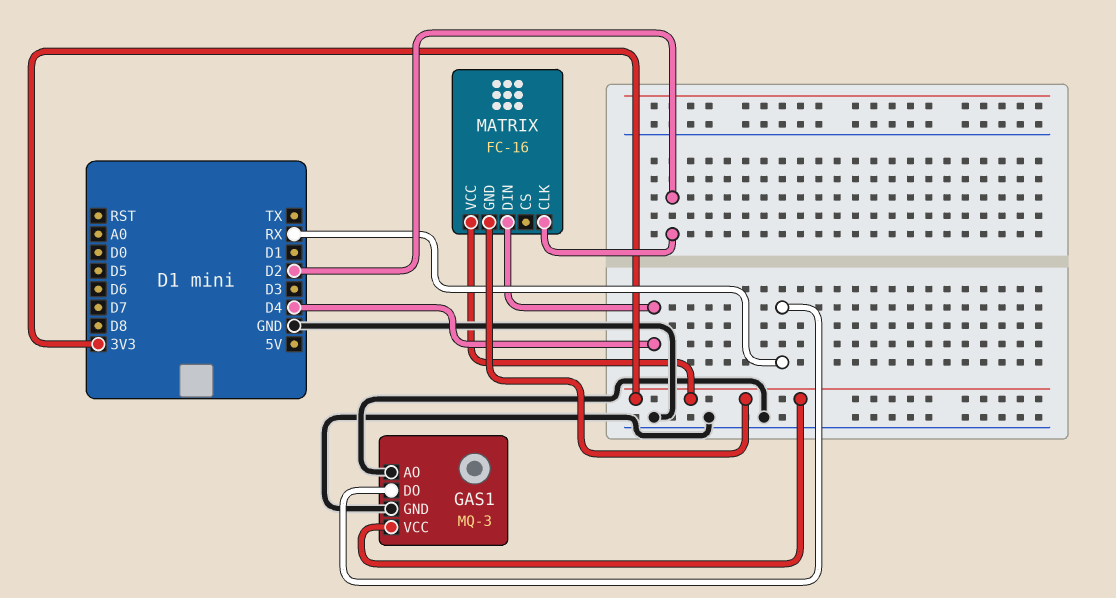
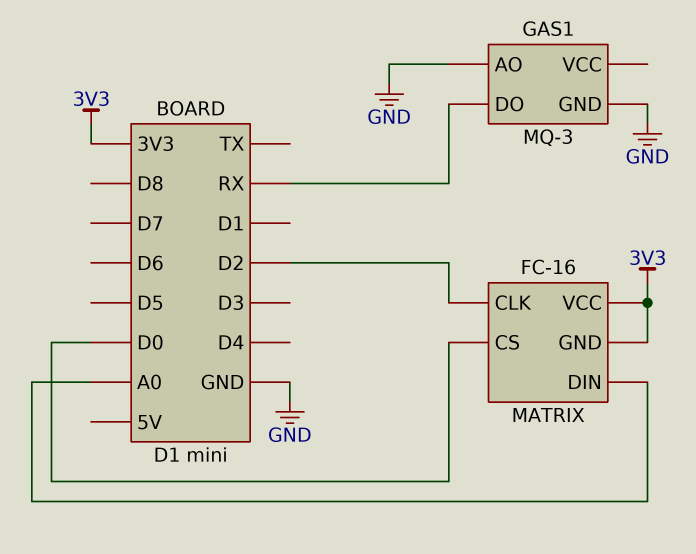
GAS1 pin VCC: 3V3 -> none
MATRIX pin CS: none -> D0
MATRIX pin DIN: D4 -> A0

